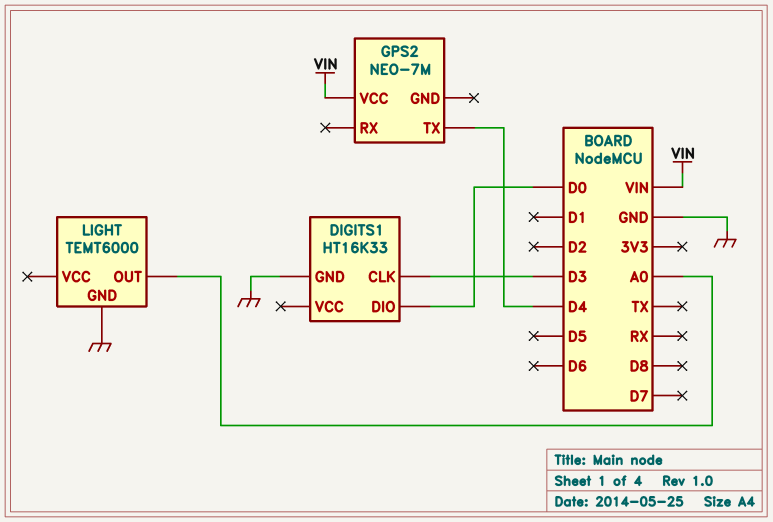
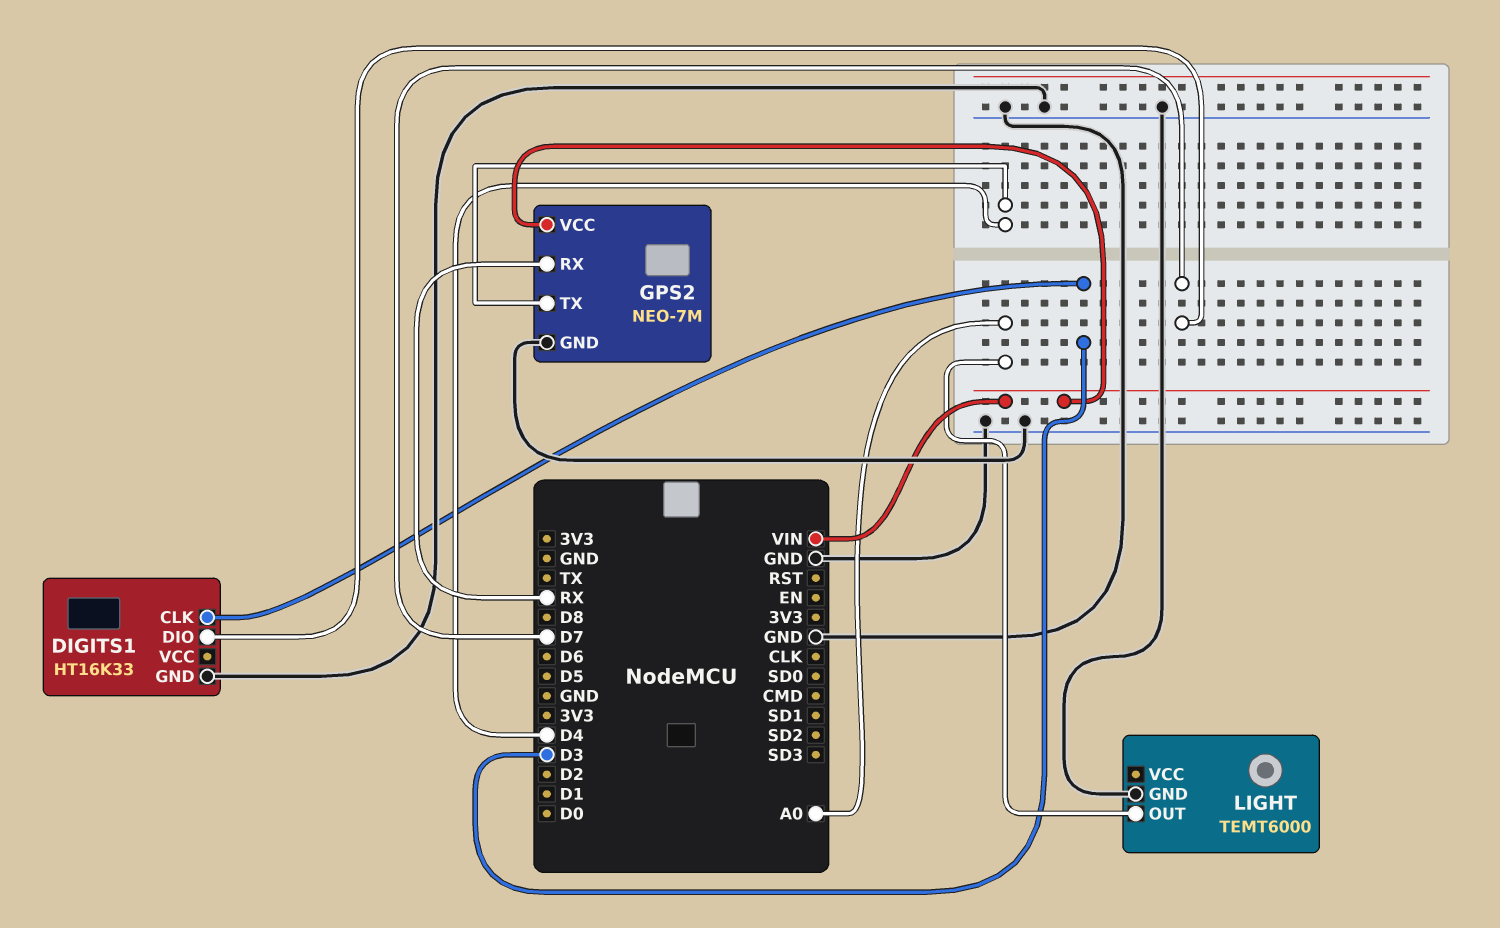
DIGITS1 pin DIO: D0 -> D7
GPS2 pin GND: none -> GND
GPS2 pin RX: none -> RX

